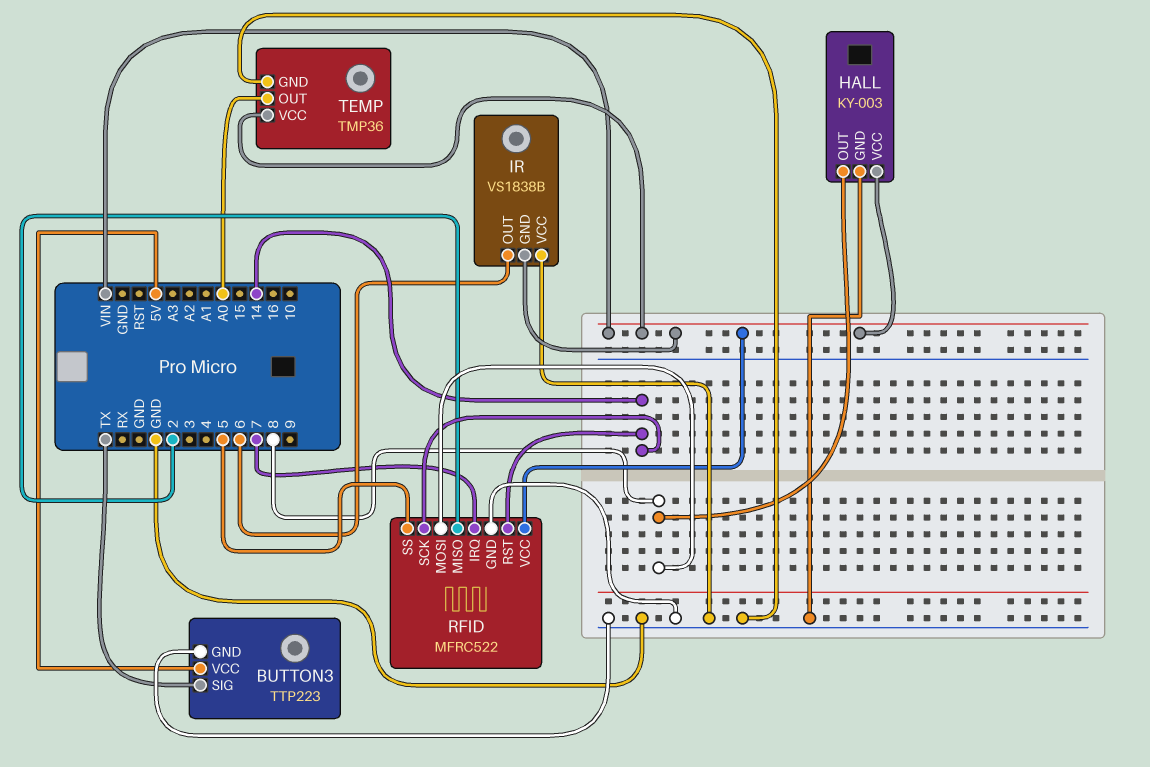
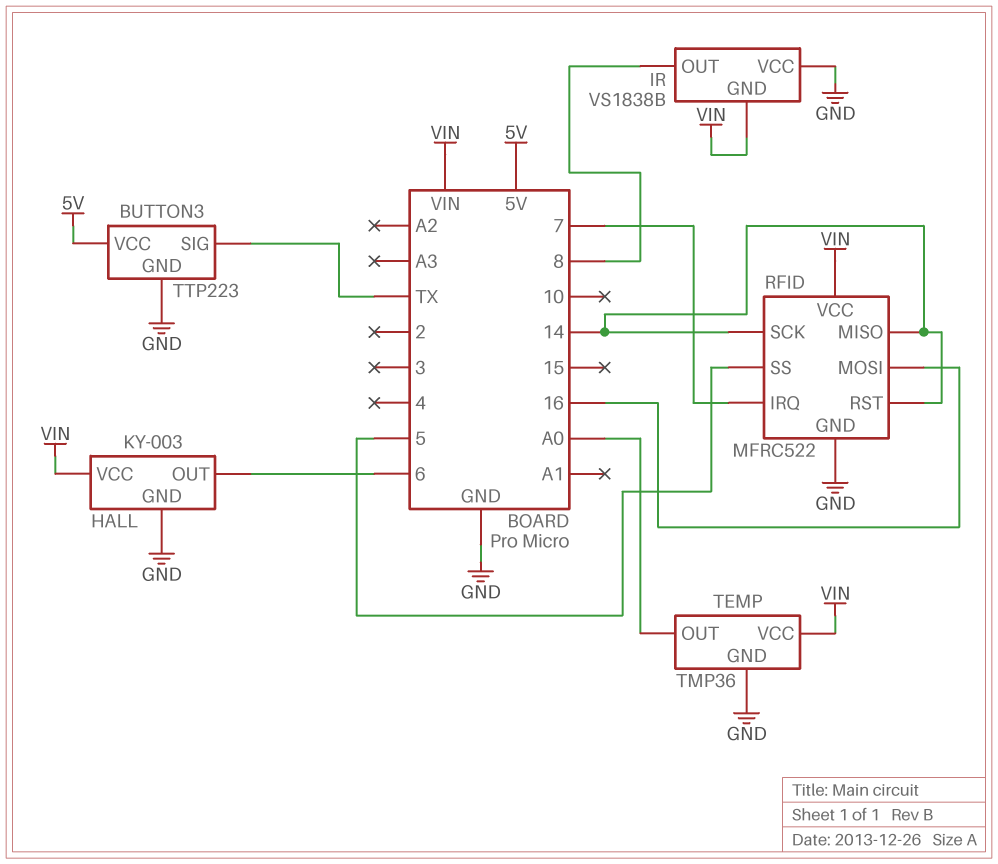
HALL pin OUT: 8 -> 6
IR pin OUT: 6 -> 8
RFID pin MISO: 2 -> 14
RFID pin MOSI: 8 -> 16

